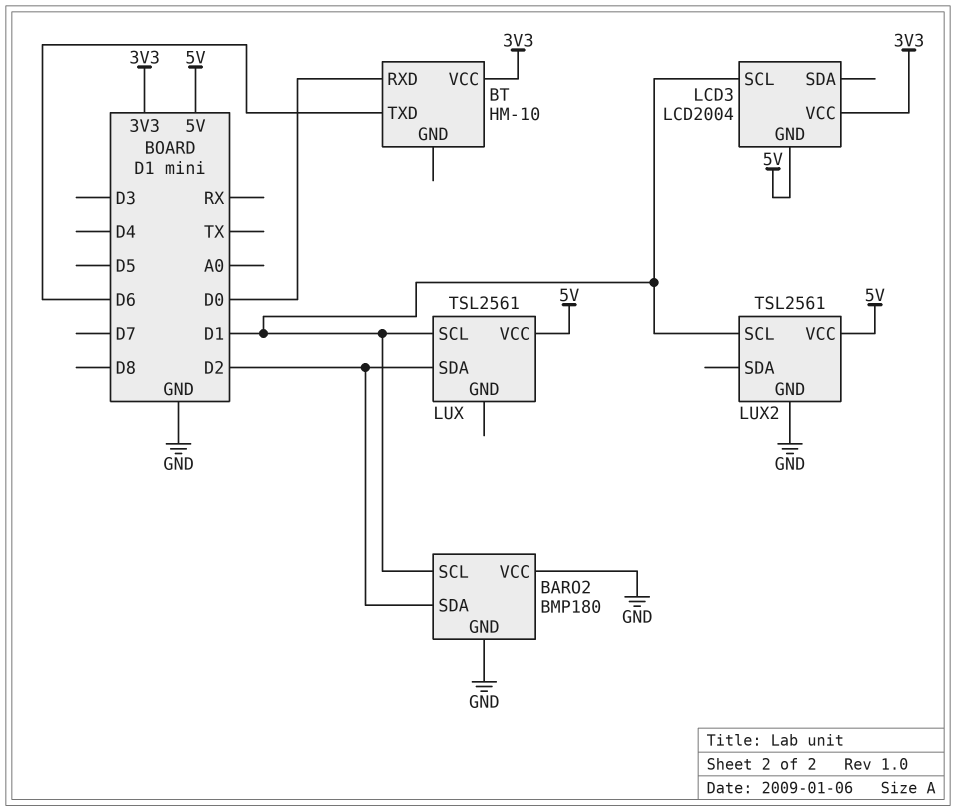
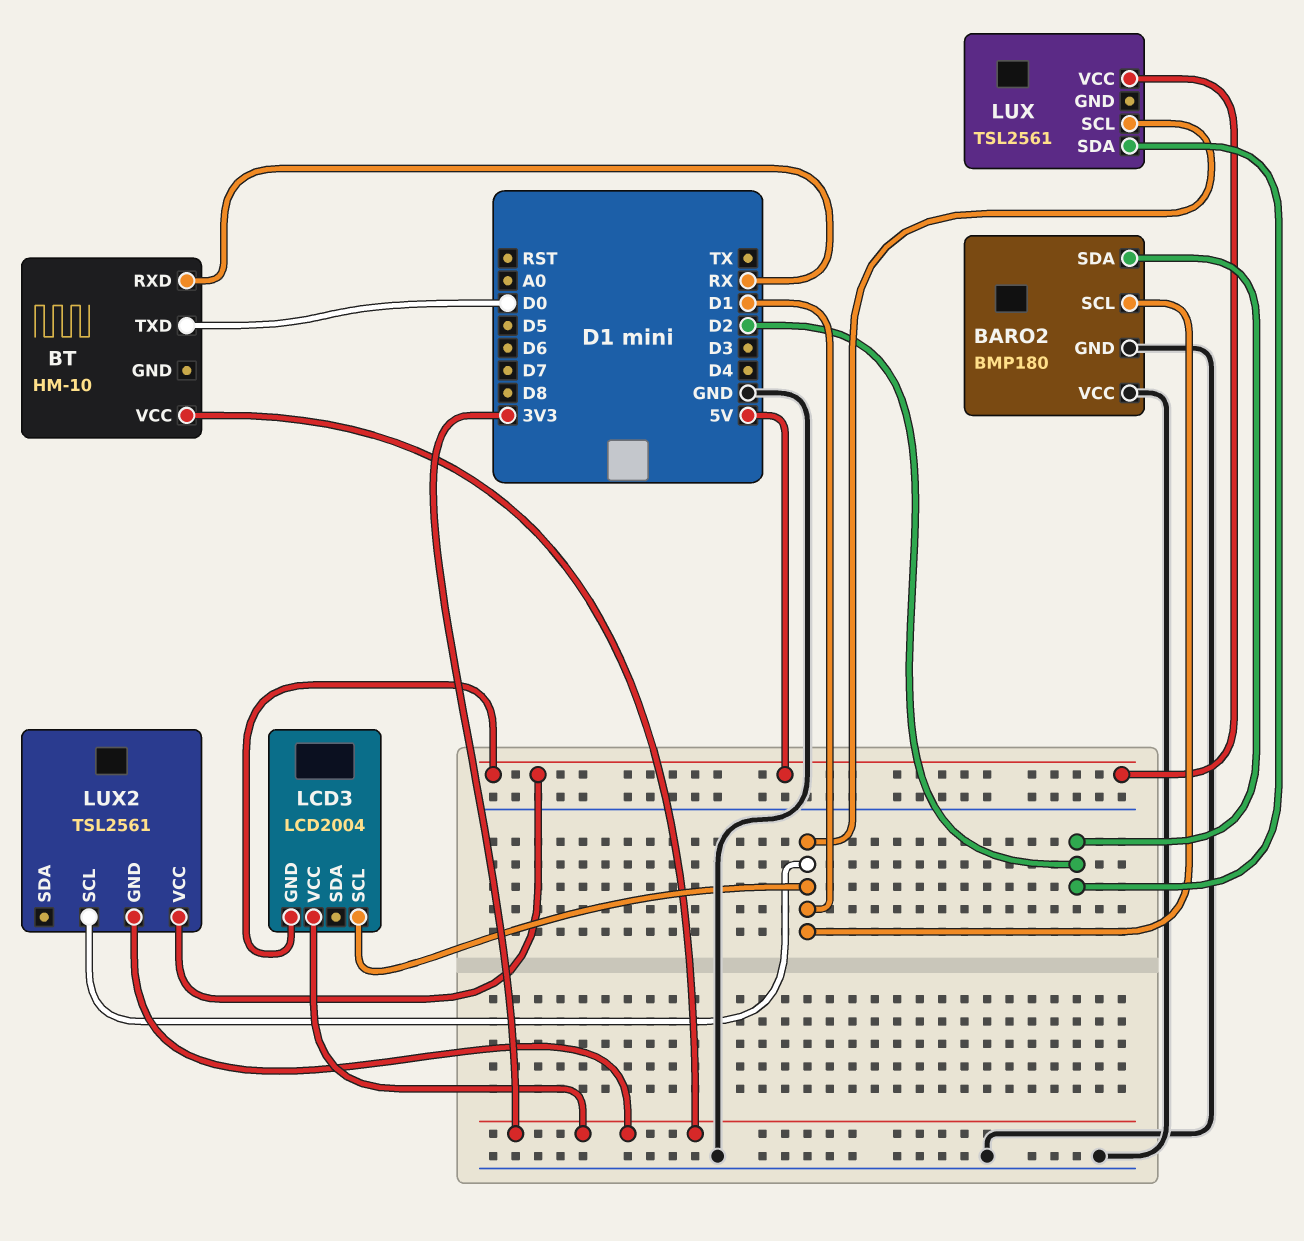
BT pin RXD: D0 -> RX
BT pin TXD: D6 -> D0
LUX2 pin GND: GND -> 3V3

